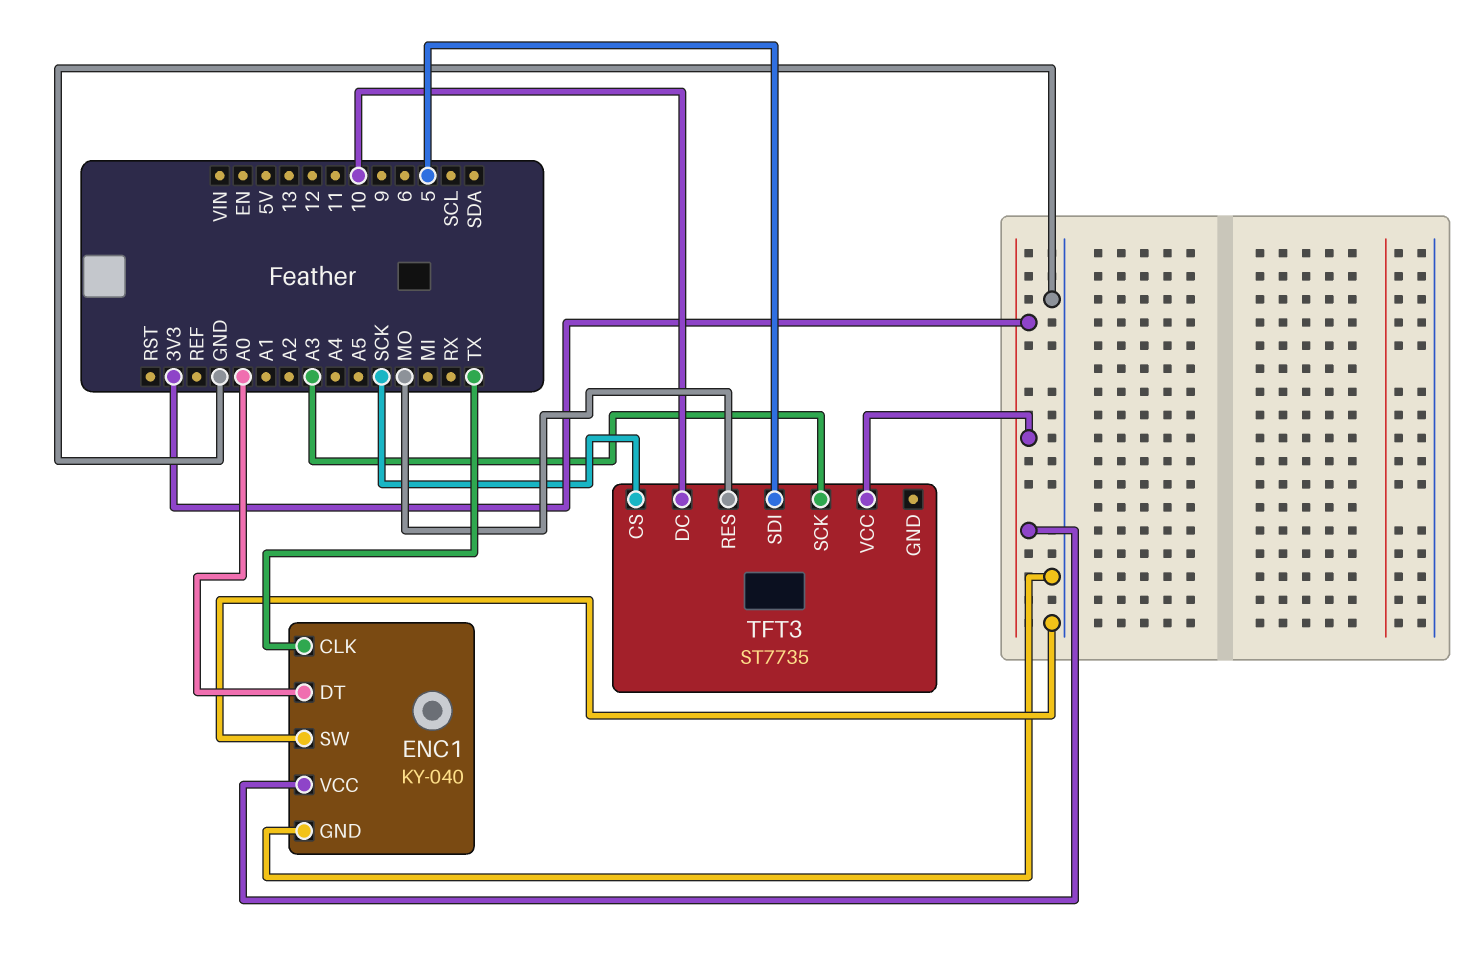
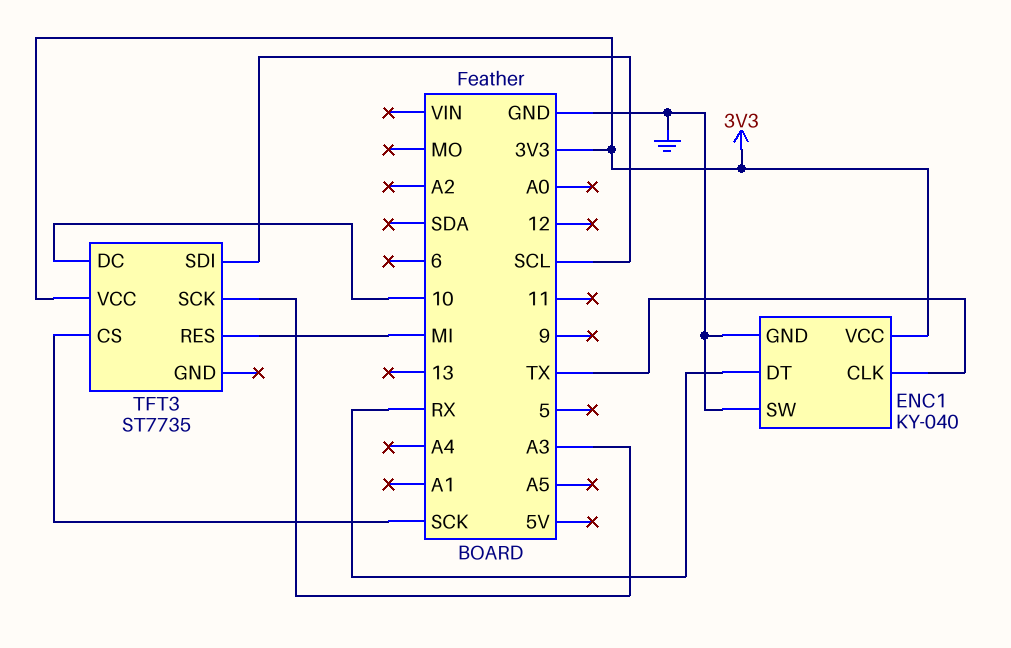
ENC1 pin DT: A0 -> RX
TFT3 pin RES: MO -> MI
TFT3 pin SDI: 5 -> SCL

